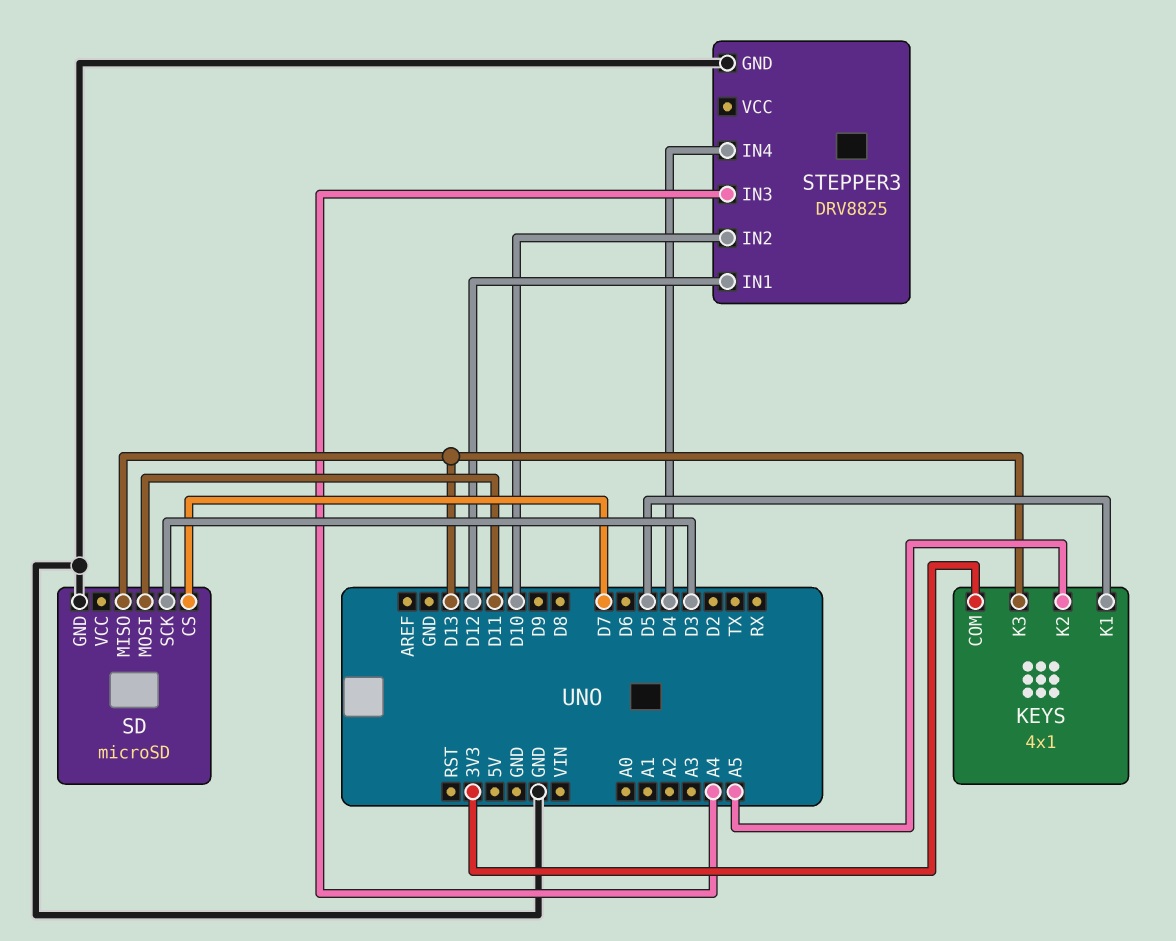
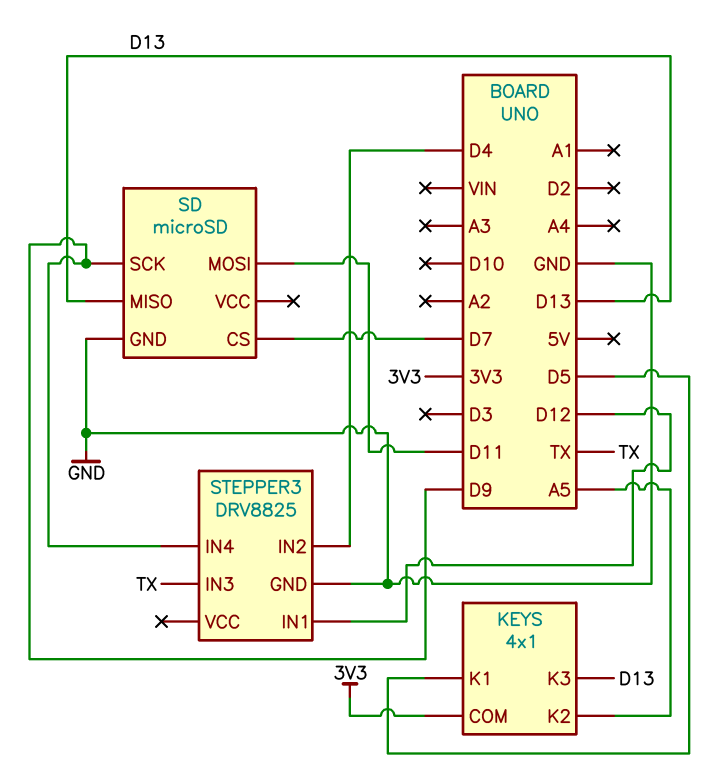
SD pin SCK: D3 -> D9
STEPPER3 pin IN2: D10 -> D4
STEPPER3 pin IN3: A4 -> TX
STEPPER3 pin IN4: D4 -> D9

